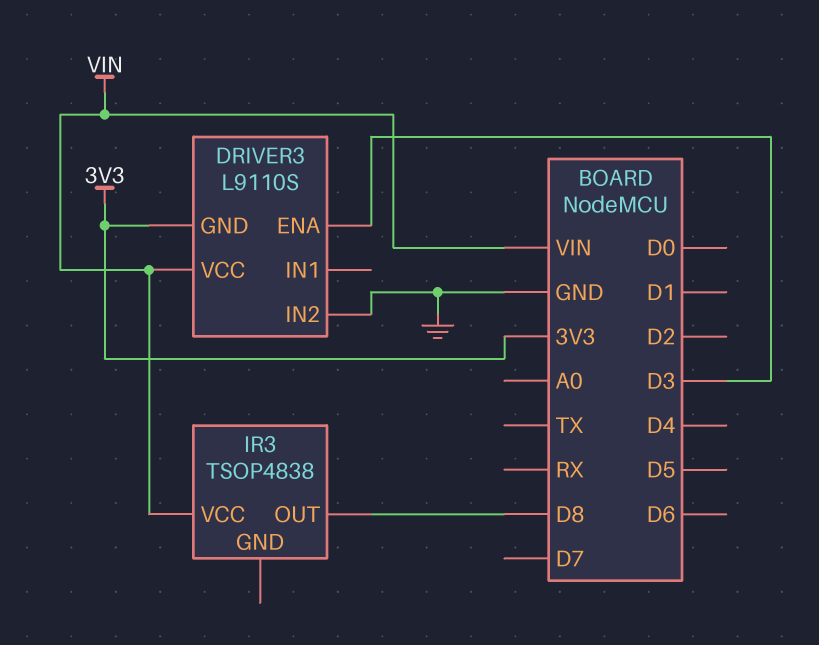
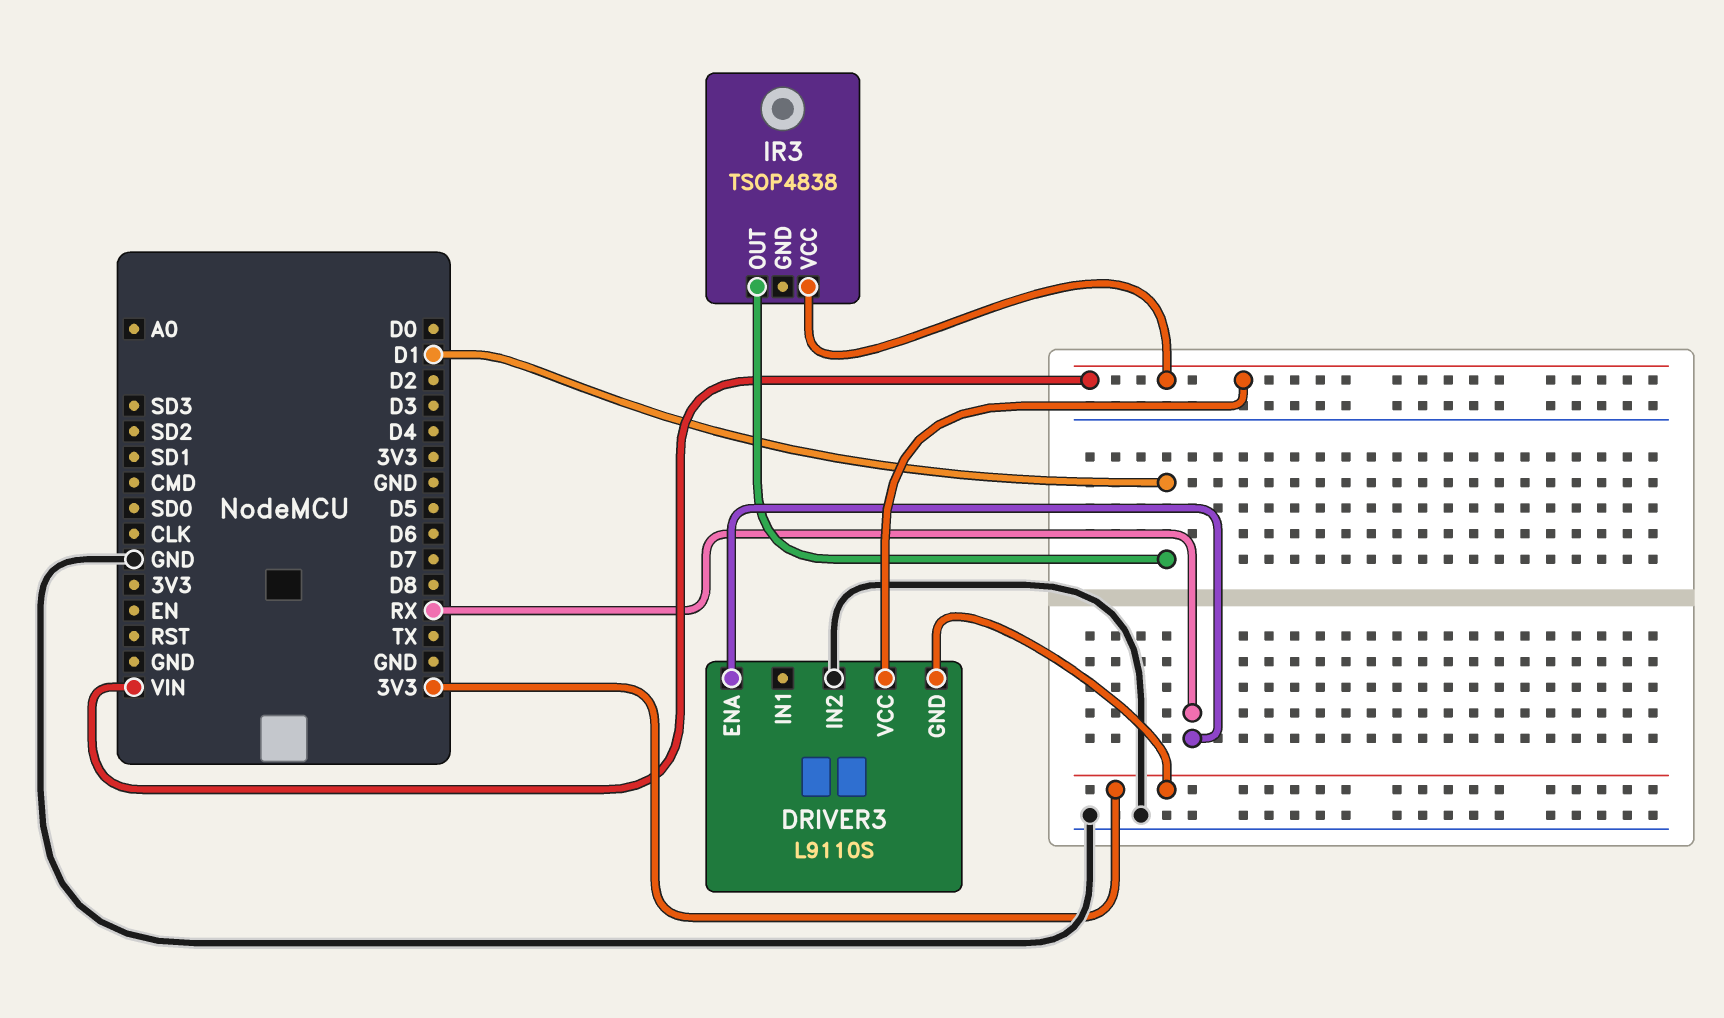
DRIVER3 pin ENA: D3 -> RX
IR3 pin OUT: D8 -> D1

